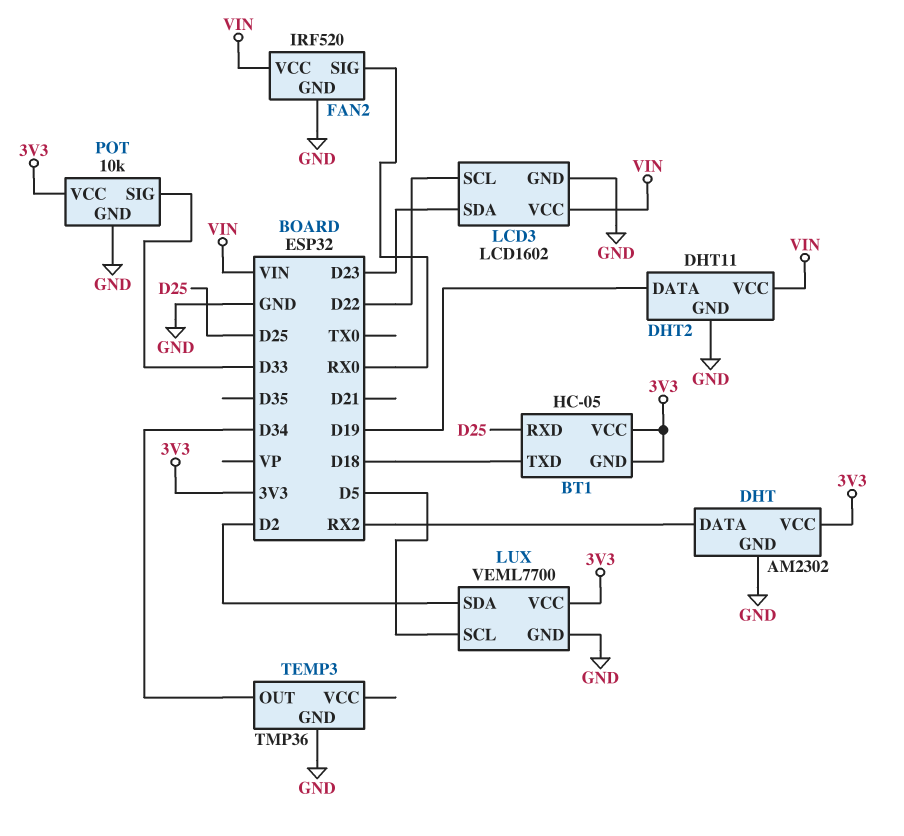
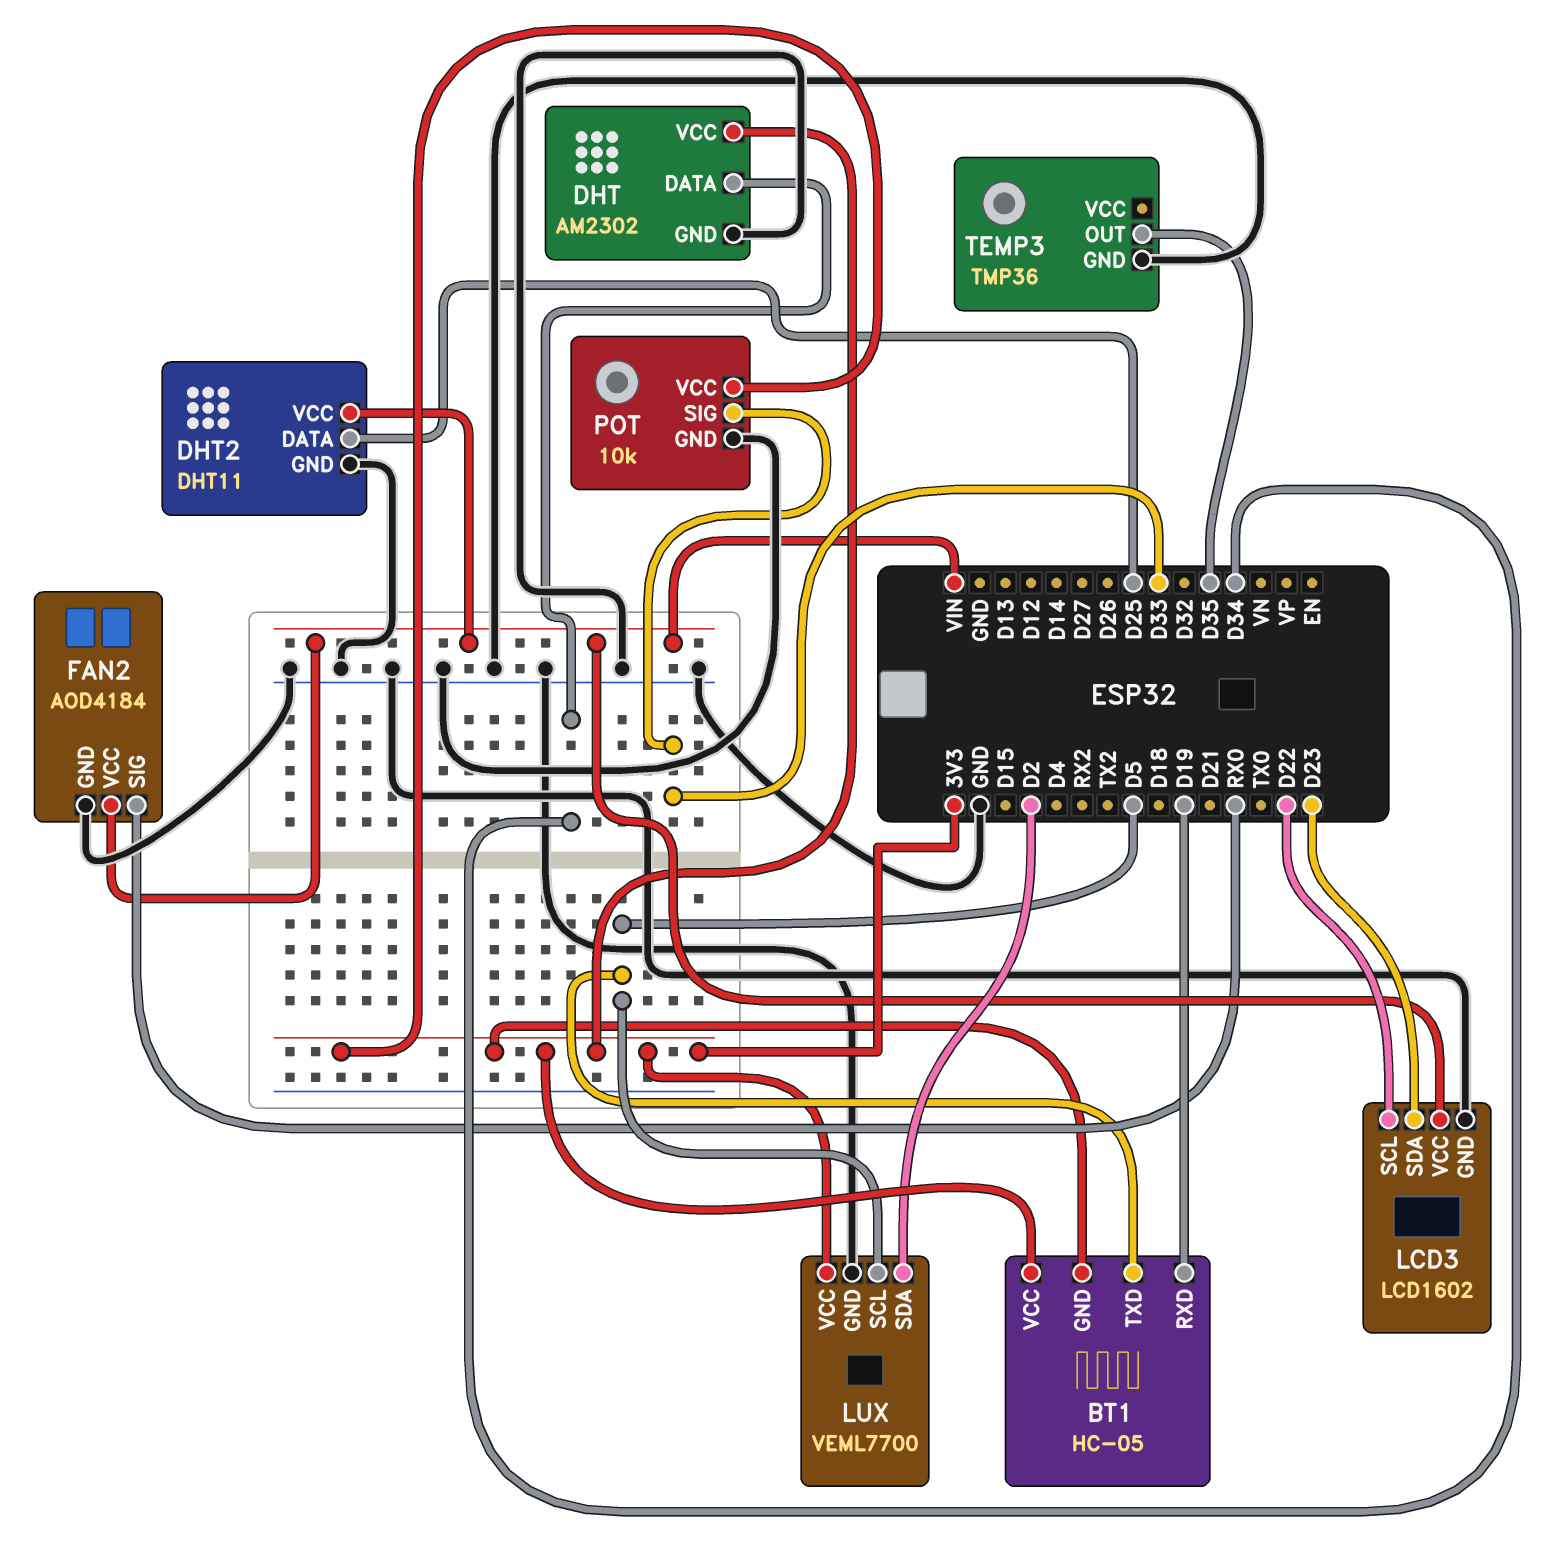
BT1 pin RXD: D25 -> D19
BT1 pin TXD: D18 -> D5
DHT pin DATA: RX2 -> D34
DHT2 pin DATA: D19 -> D25
FAN2: IRF520 -> AOD4184
TEMP3 pin OUT: D34 -> D35

